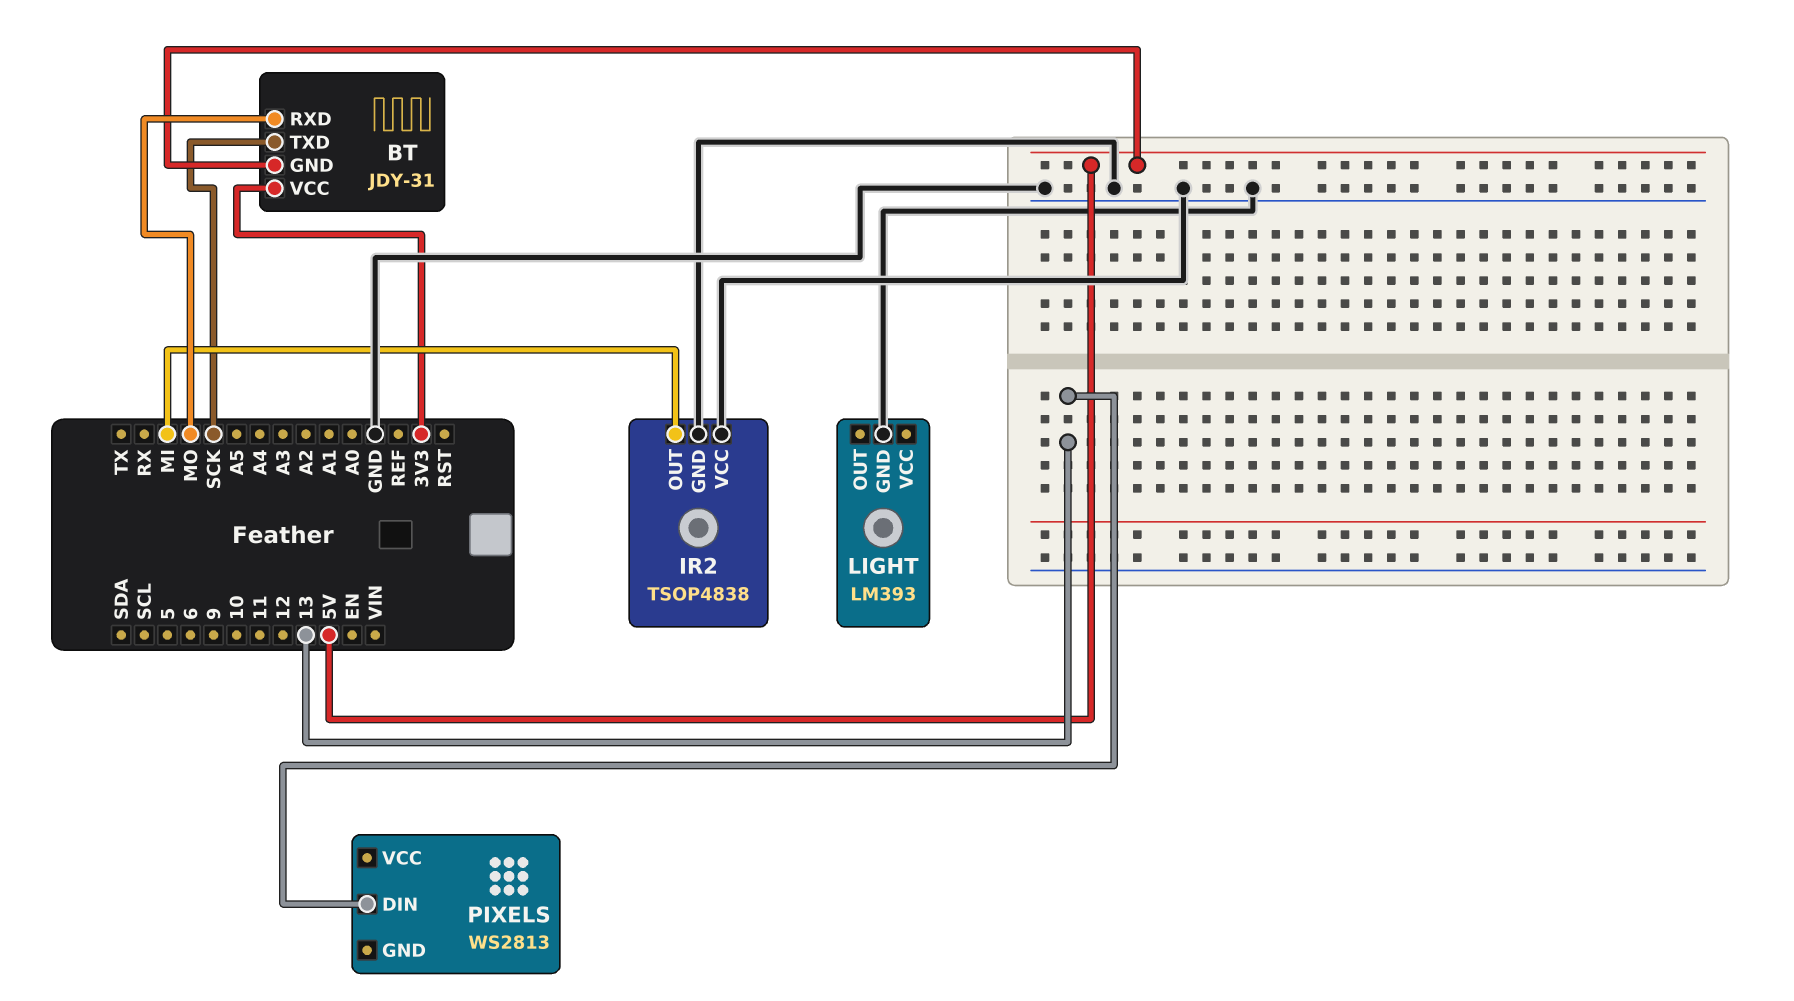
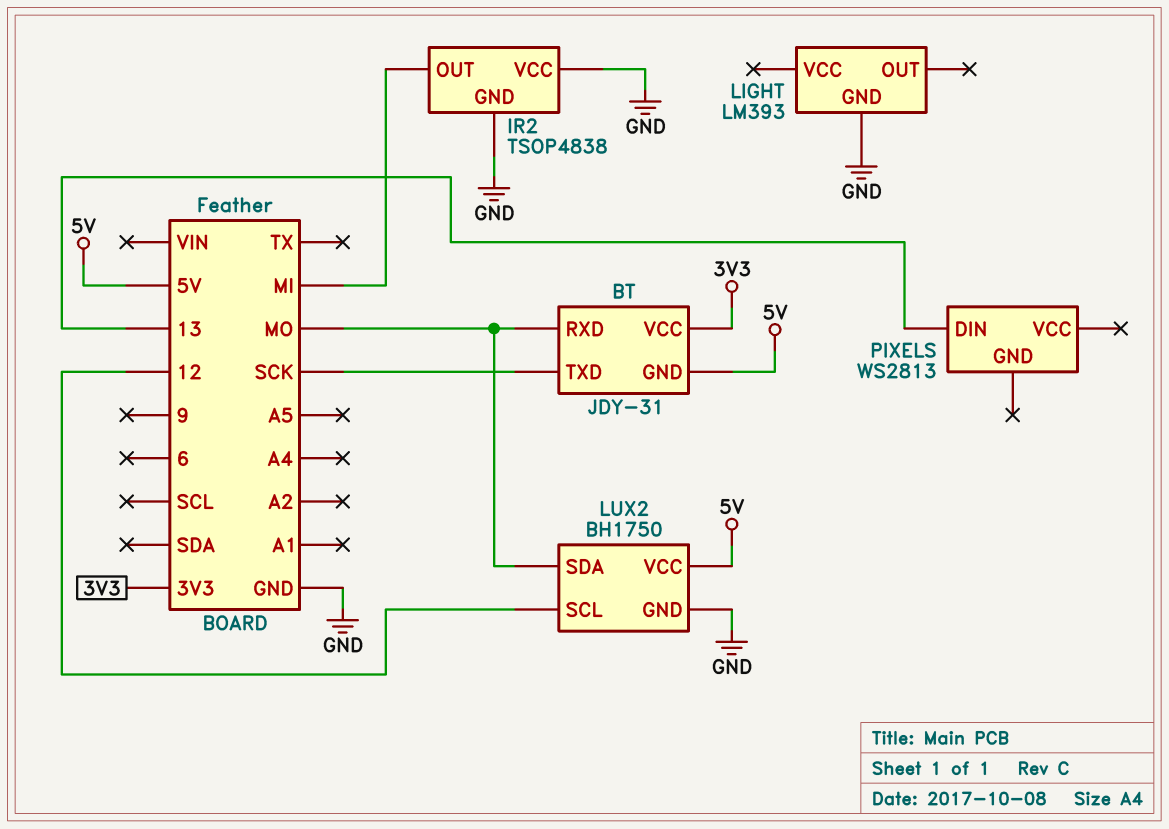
LUX2: none -> BH1750
LUX2 pin GND: none -> GND
LUX2 pin SCL: none -> 12
LUX2 pin SDA: none -> MO
LUX2 pin VCC: none -> 5V

